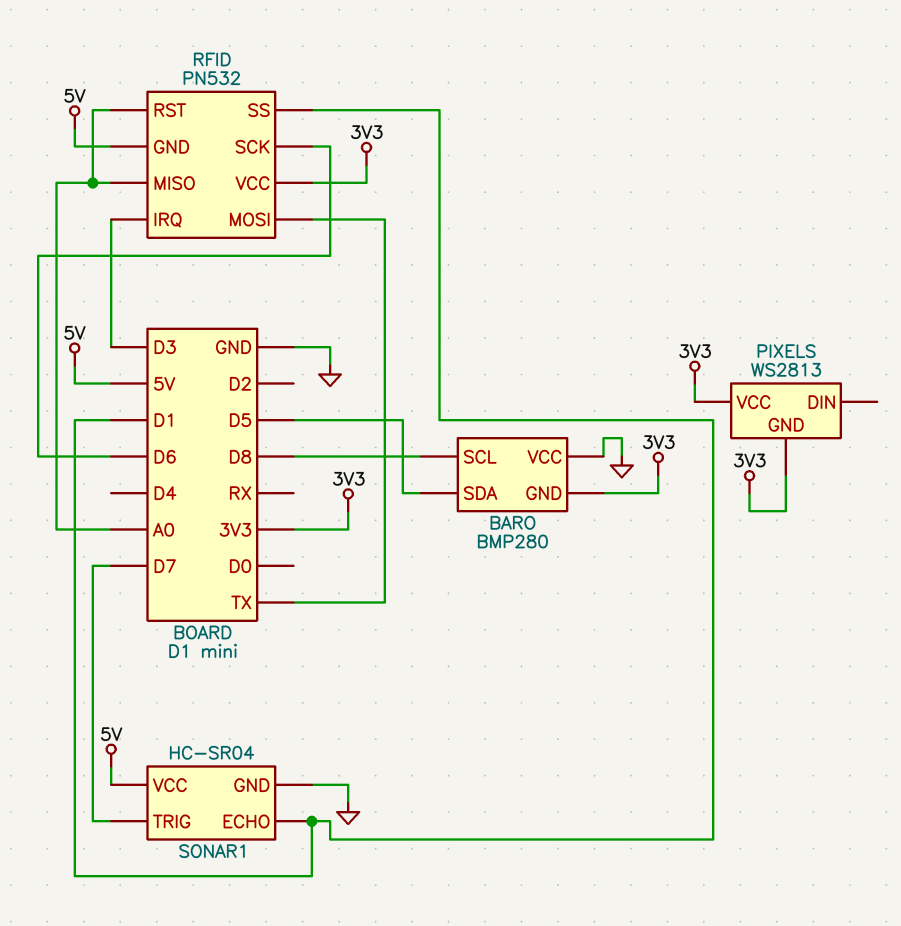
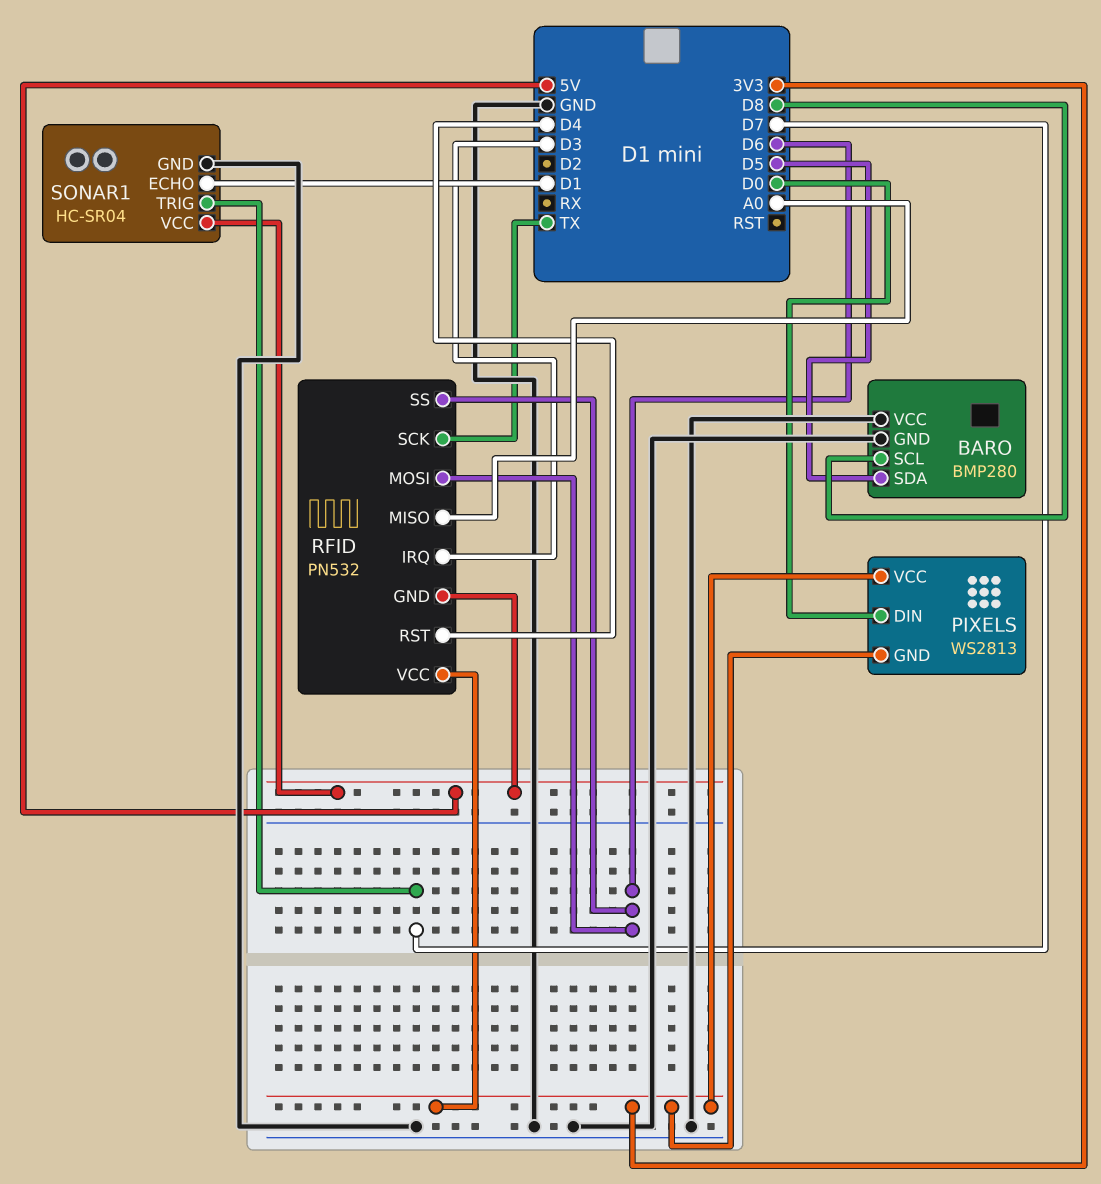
BARO pin GND: 3V3 -> GND
PIXELS pin DIN: none -> D0
RFID pin MOSI: TX -> D6
RFID pin RST: A0 -> D4
RFID pin SCK: D6 -> TX
RFID pin SS: D1 -> D6

